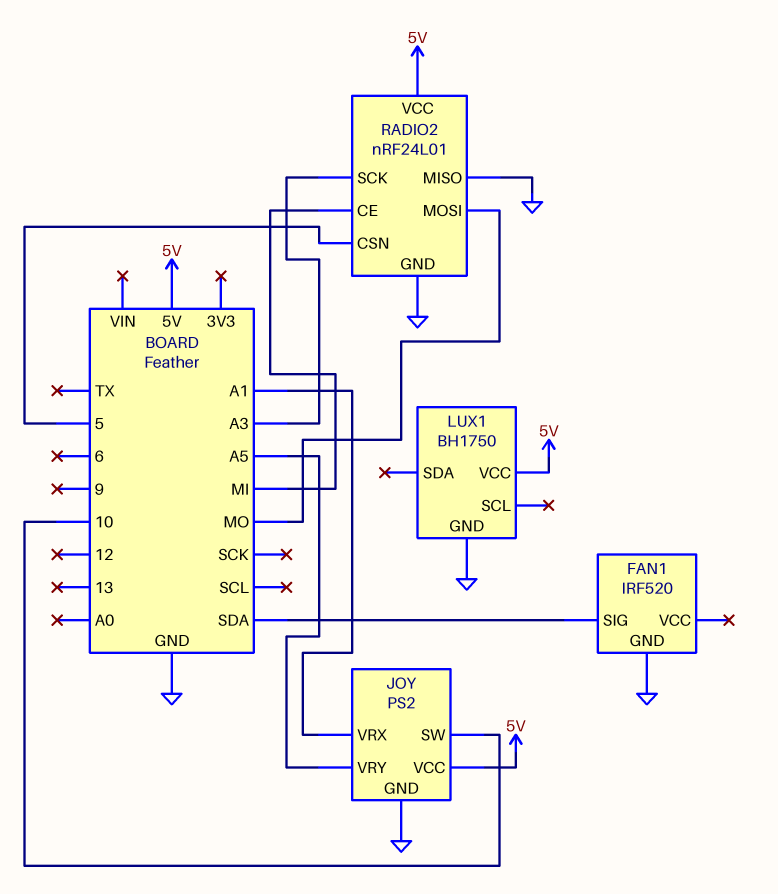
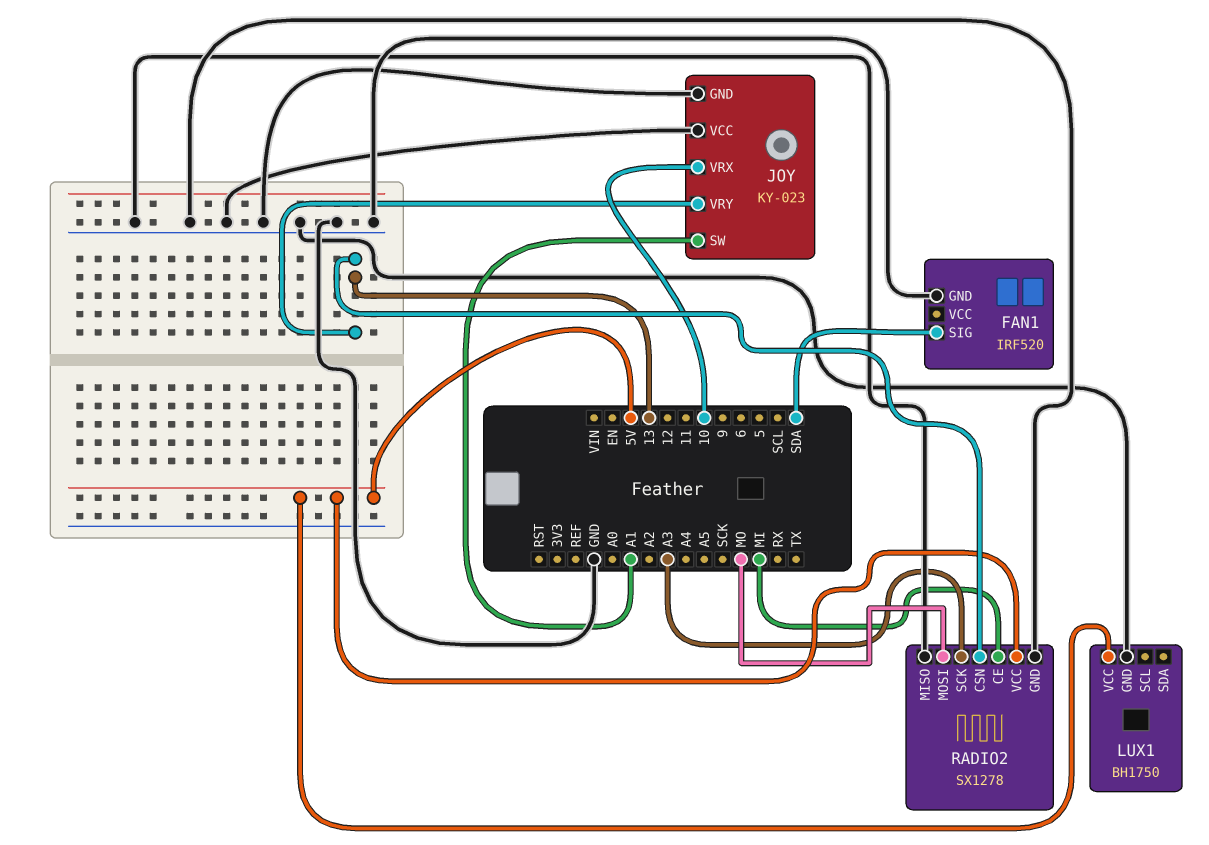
JOY: PS2 -> KY-023
JOY pin SW: 10 -> A1
JOY pin VCC: 5V -> GND
JOY pin VRX: A1 -> 10
JOY pin VRY: A5 -> 13
RADIO2: nRF24L01 -> SX1278
RADIO2 pin CSN: 5 -> 13

